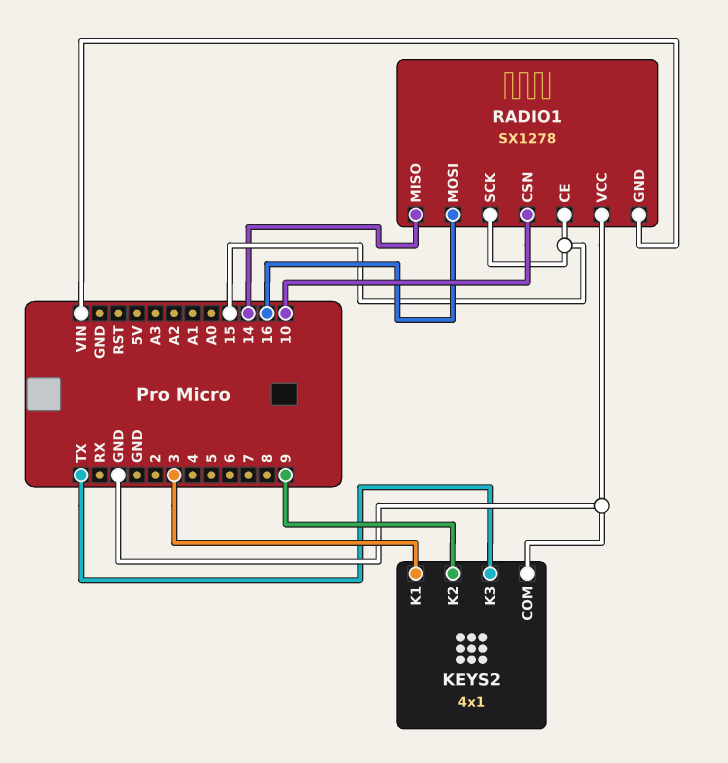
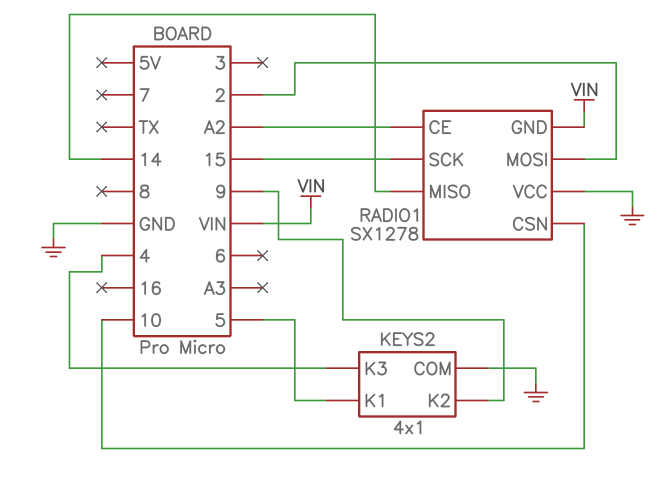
KEYS2 pin K1: 3 -> 5
KEYS2 pin K3: TX -> 4
RADIO1 pin CE: 15 -> A2
RADIO1 pin MOSI: 16 -> 2

